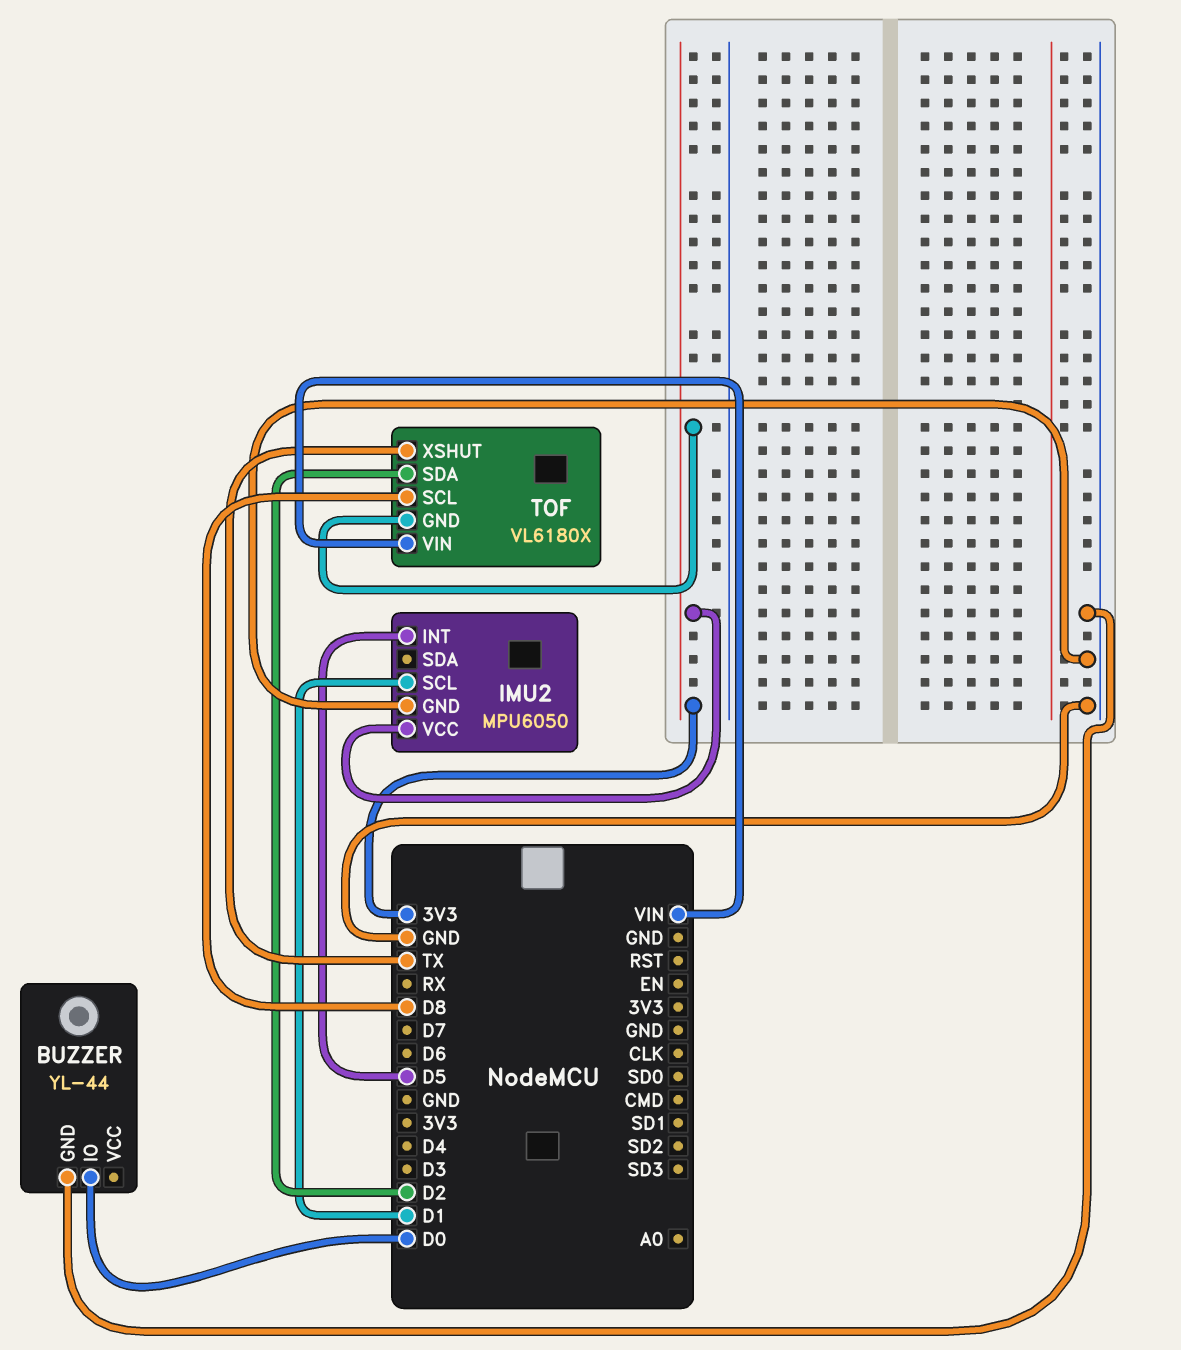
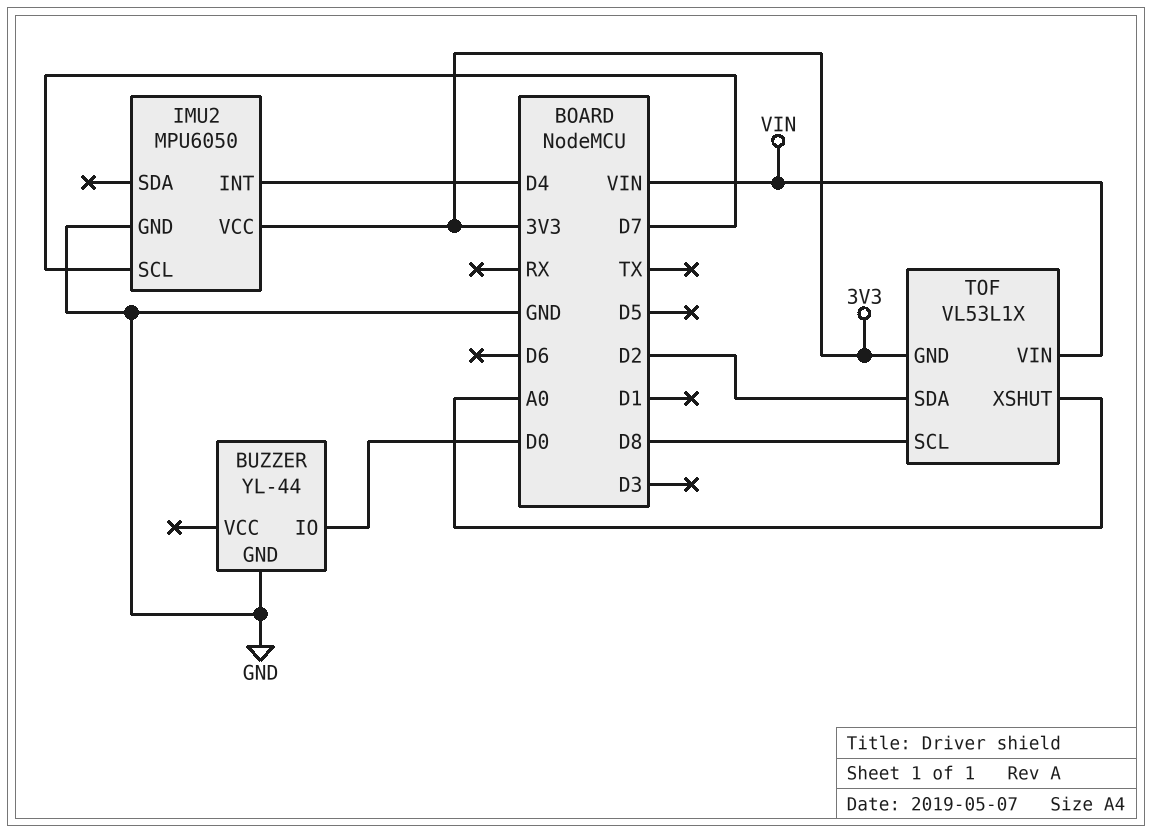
IMU2 pin INT: D5 -> D4
IMU2 pin SCL: D1 -> D7
TOF: VL6180X -> VL53L1X
TOF pin XSHUT: TX -> A0

